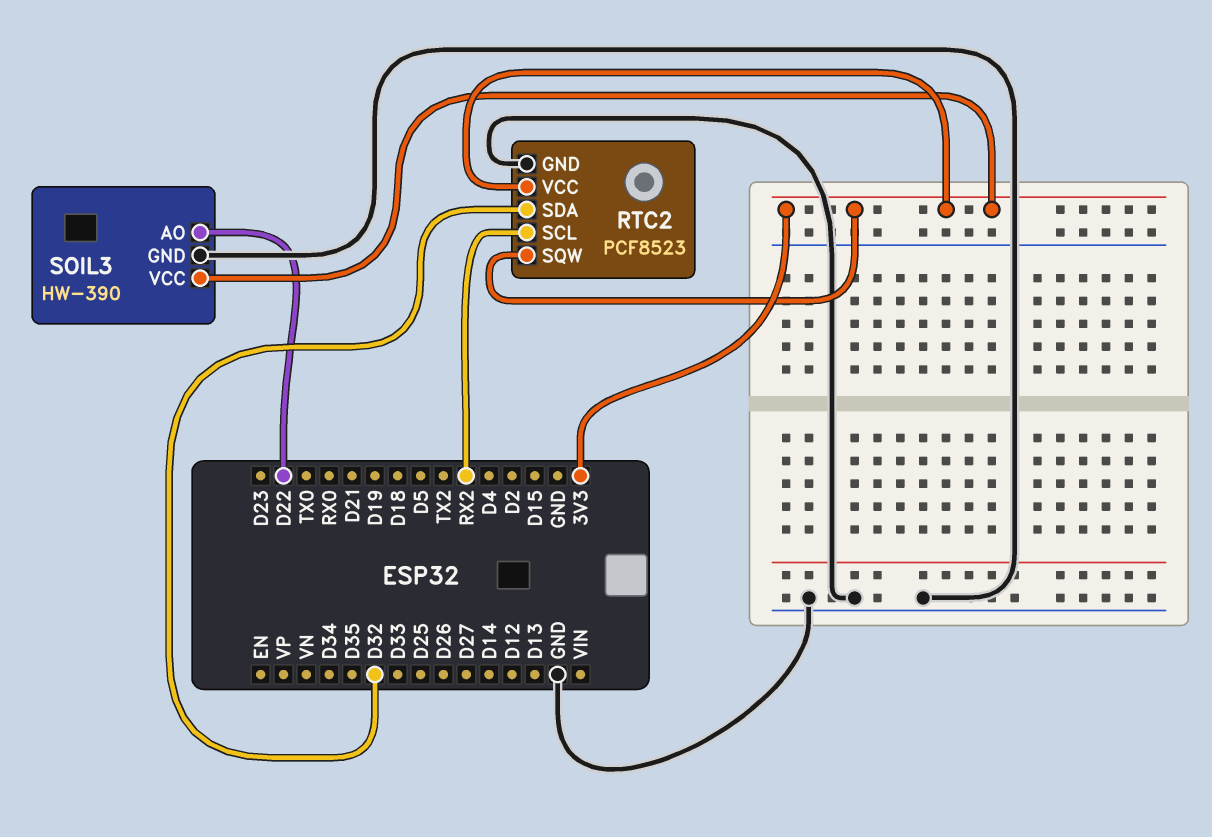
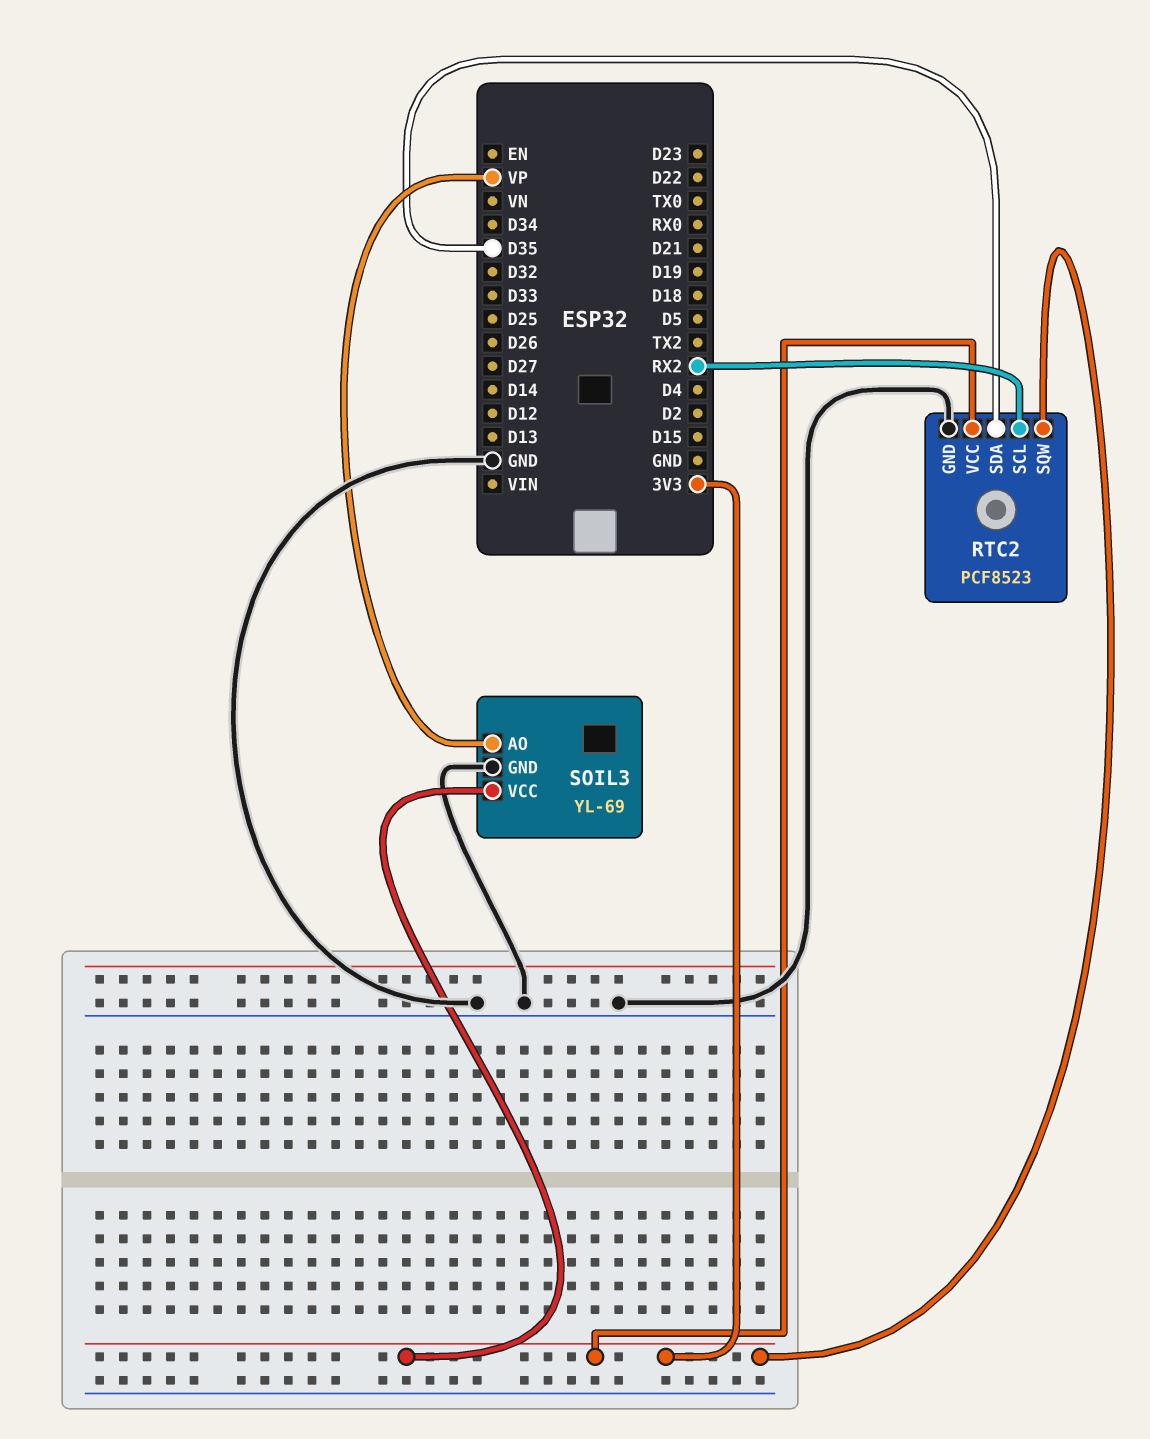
RTC2 pin SDA: D32 -> D35
SOIL3: HW-390 -> YL-69
SOIL3 pin AO: D22 -> VP

